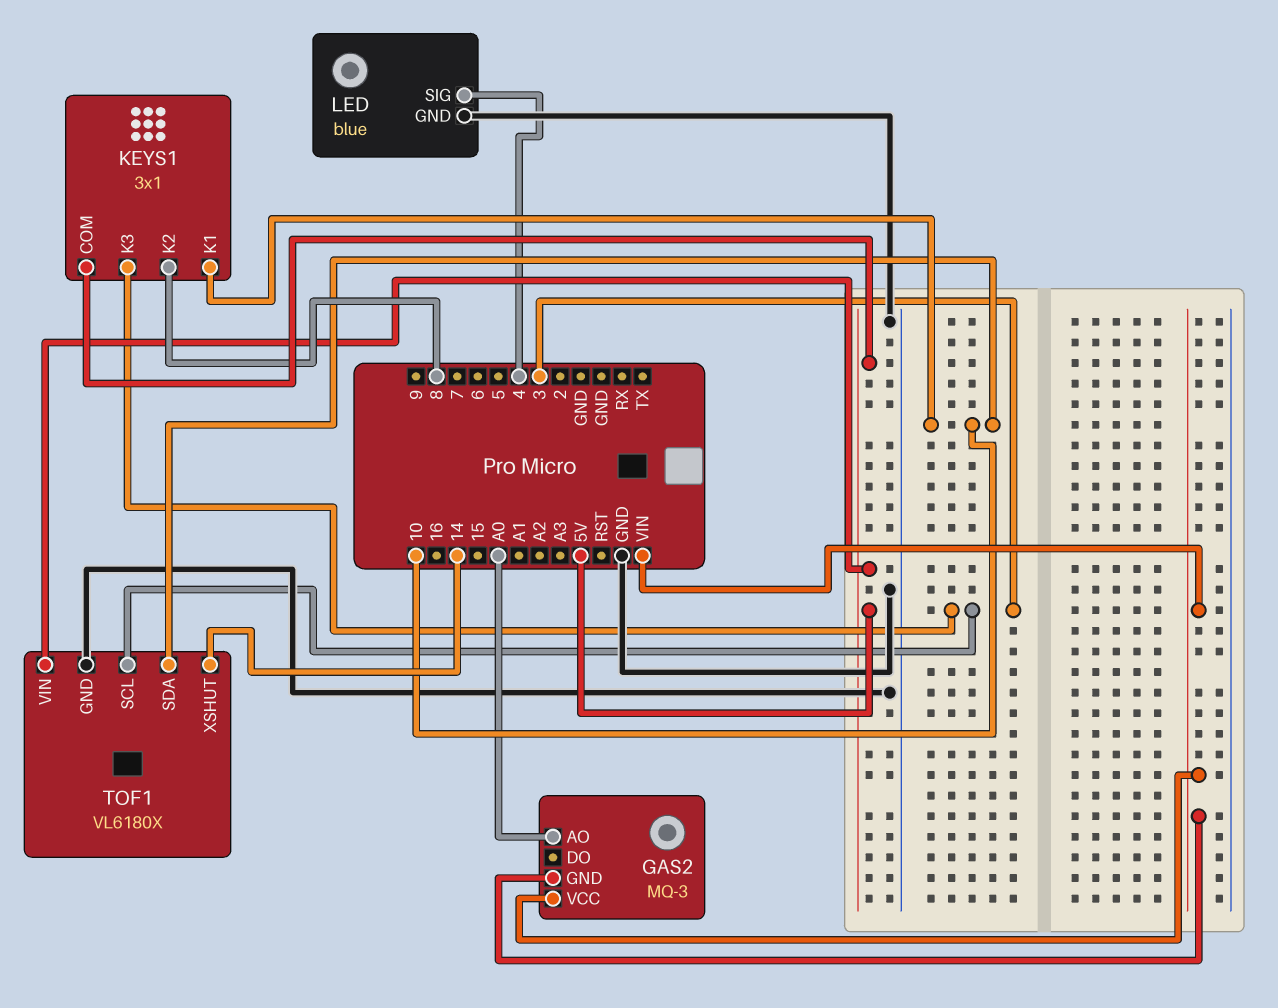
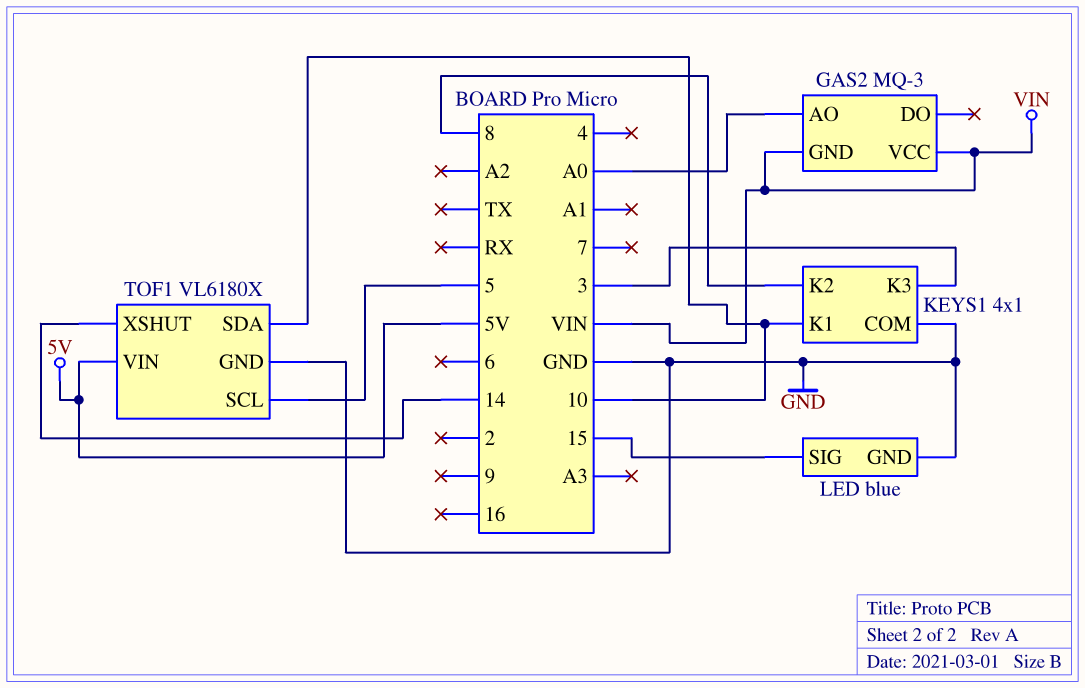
KEYS1: 3x1 -> 4x1
KEYS1 pin COM: 5V -> GND
LED pin SIG: 4 -> 15
TOF1 pin SCL: 3 -> 5

